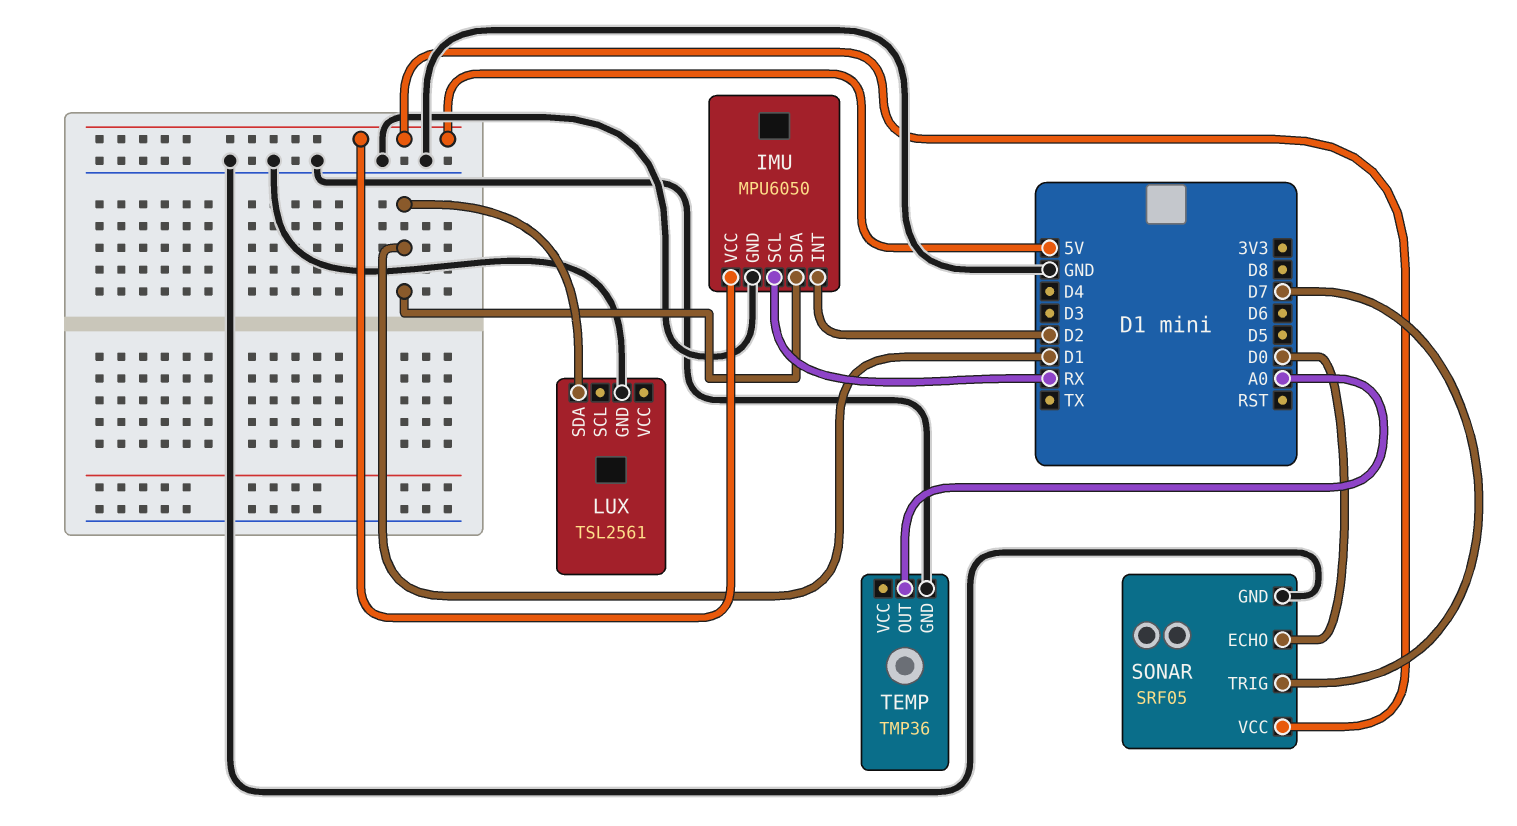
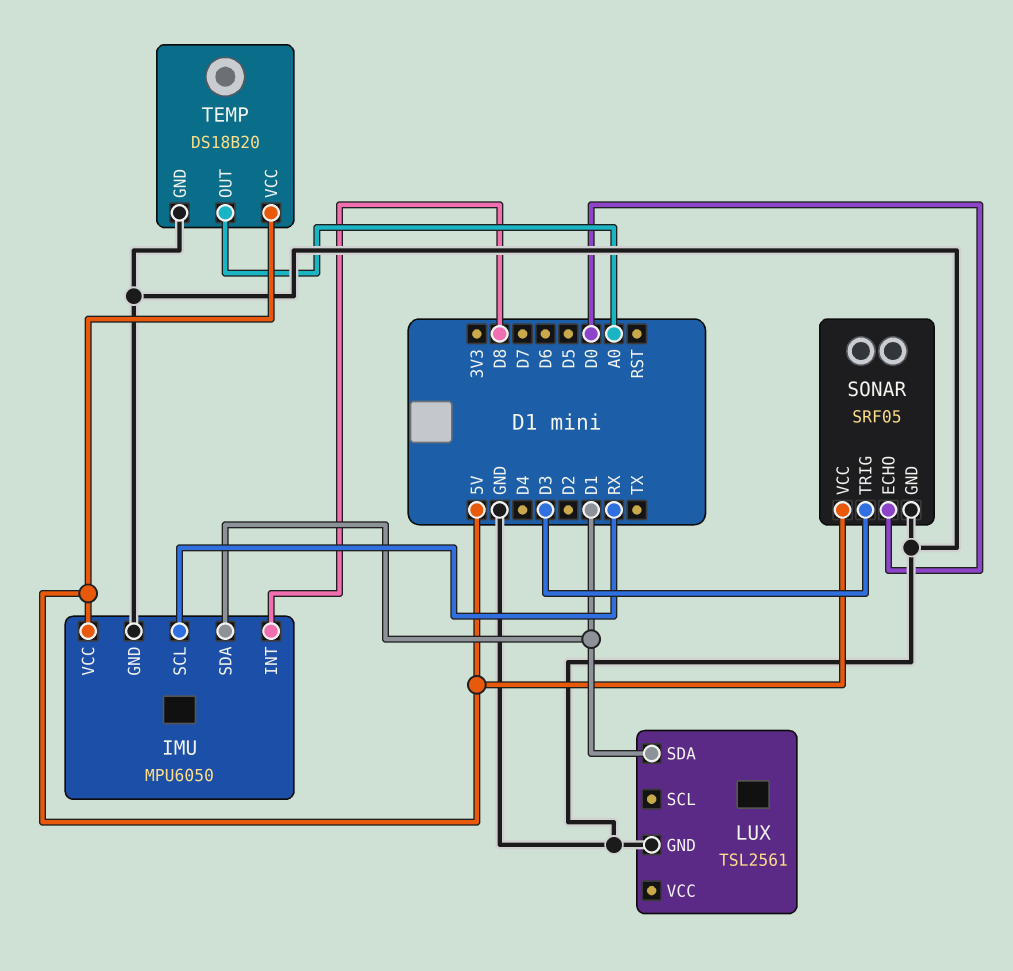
IMU pin INT: D2 -> D8
SONAR pin TRIG: D7 -> D3
TEMP: TMP36 -> DS18B20
TEMP pin VCC: none -> 5V

